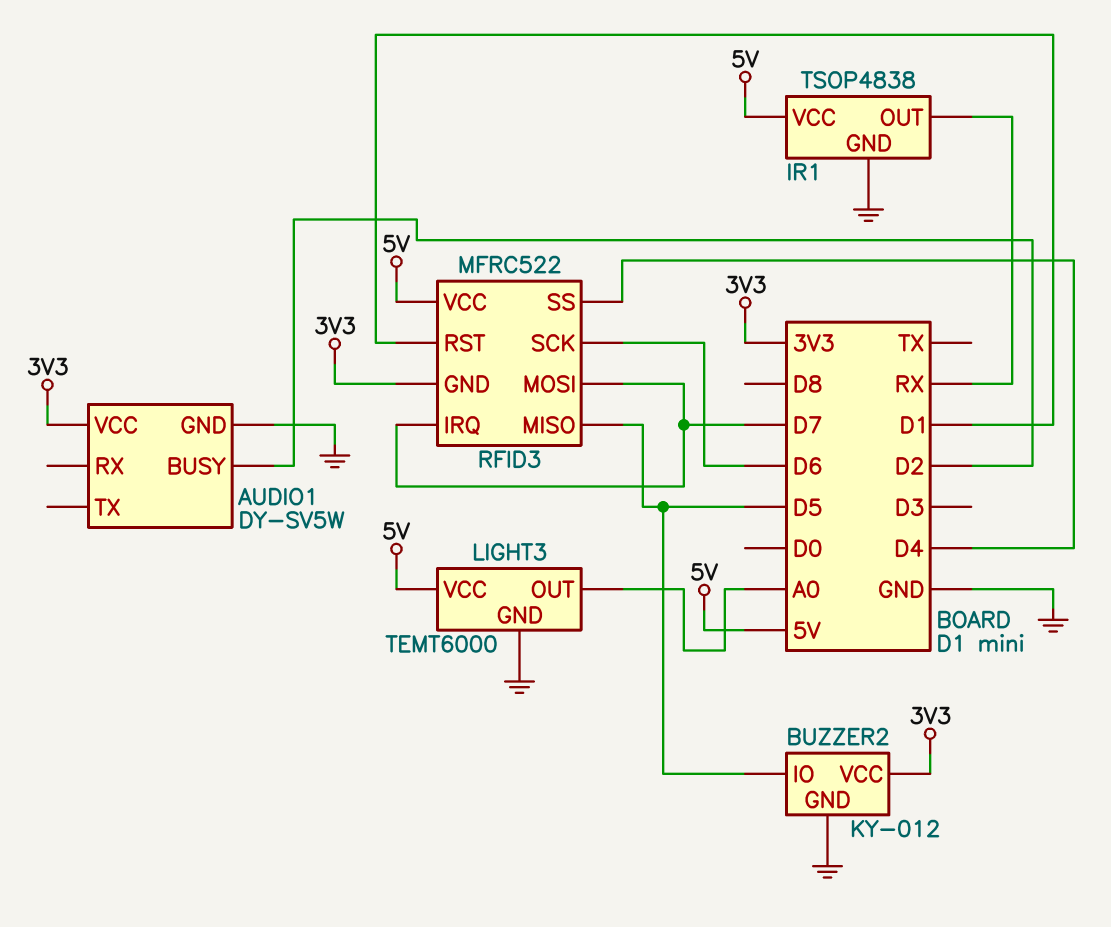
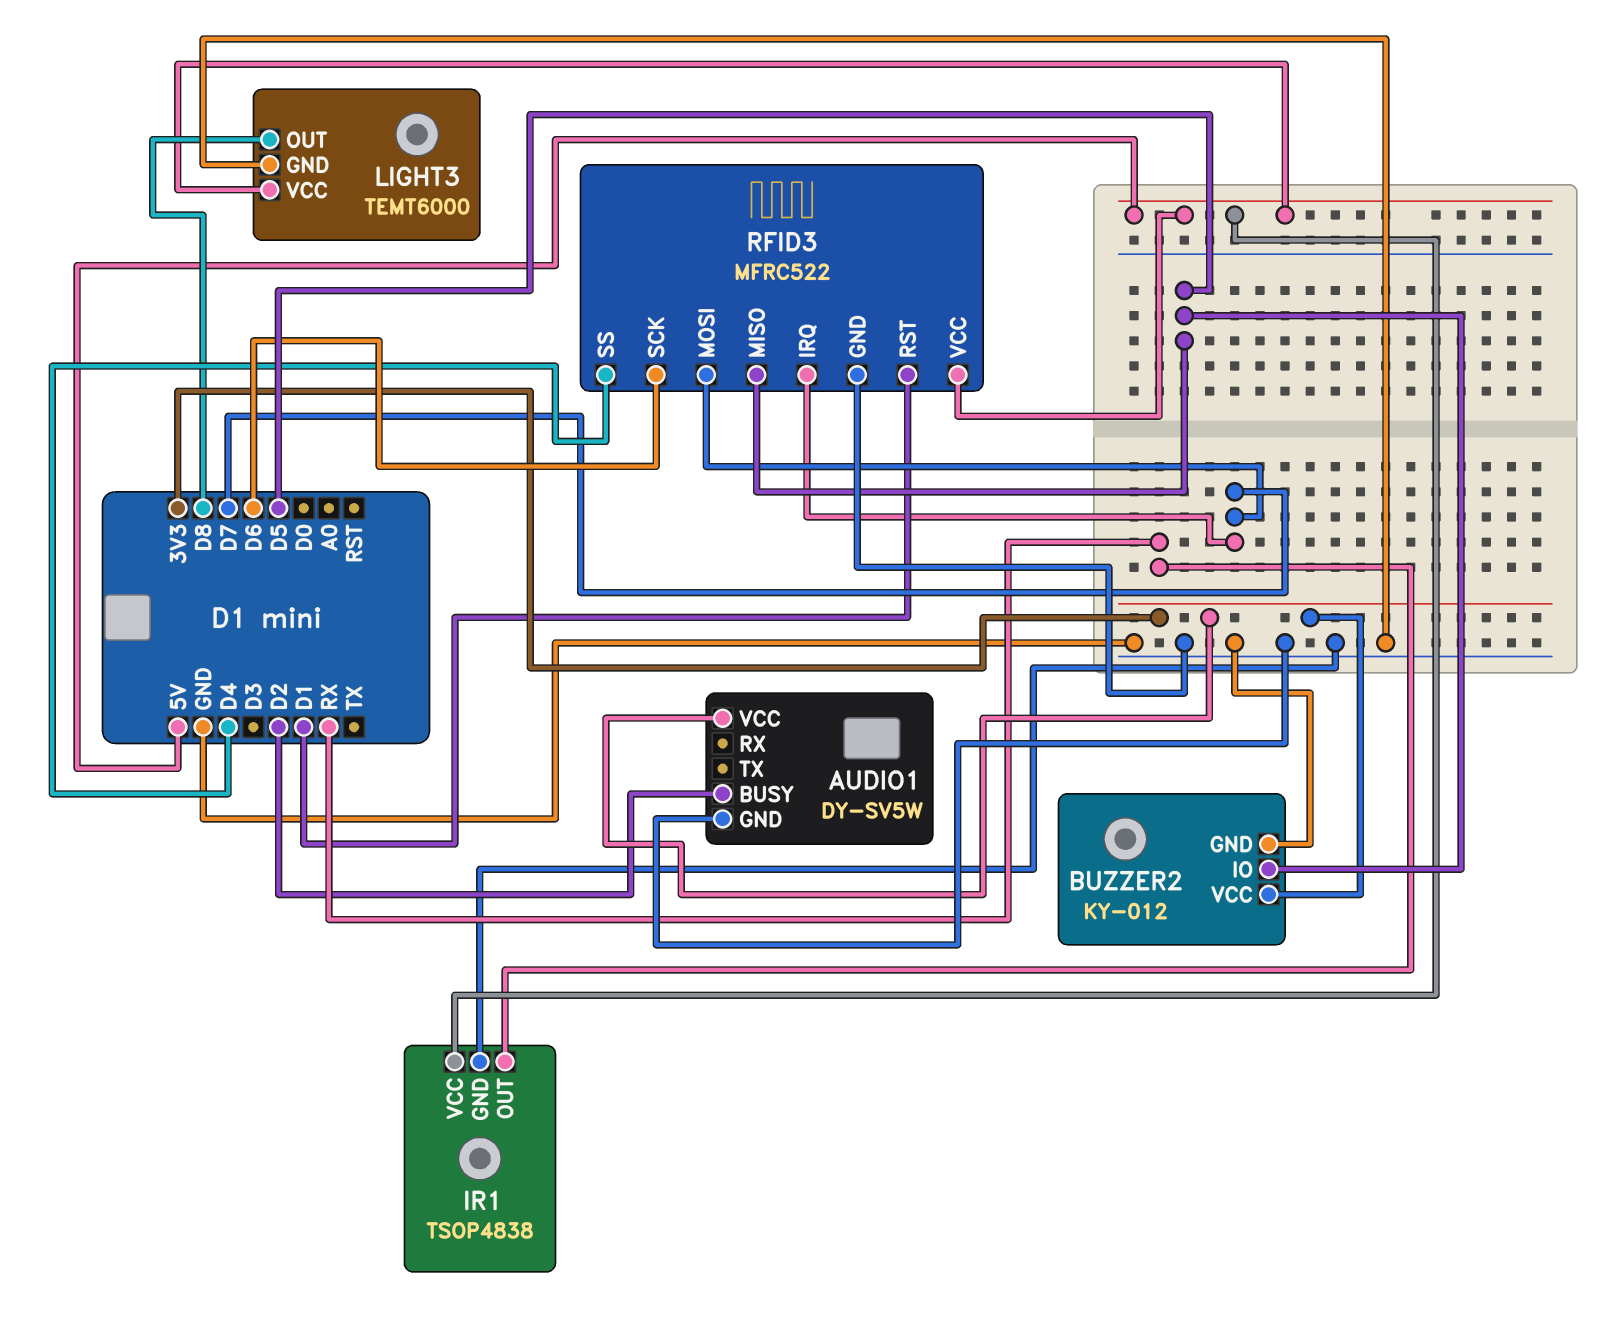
LIGHT3 pin OUT: A0 -> D8
RFID3 pin GND: 3V3 -> GND

